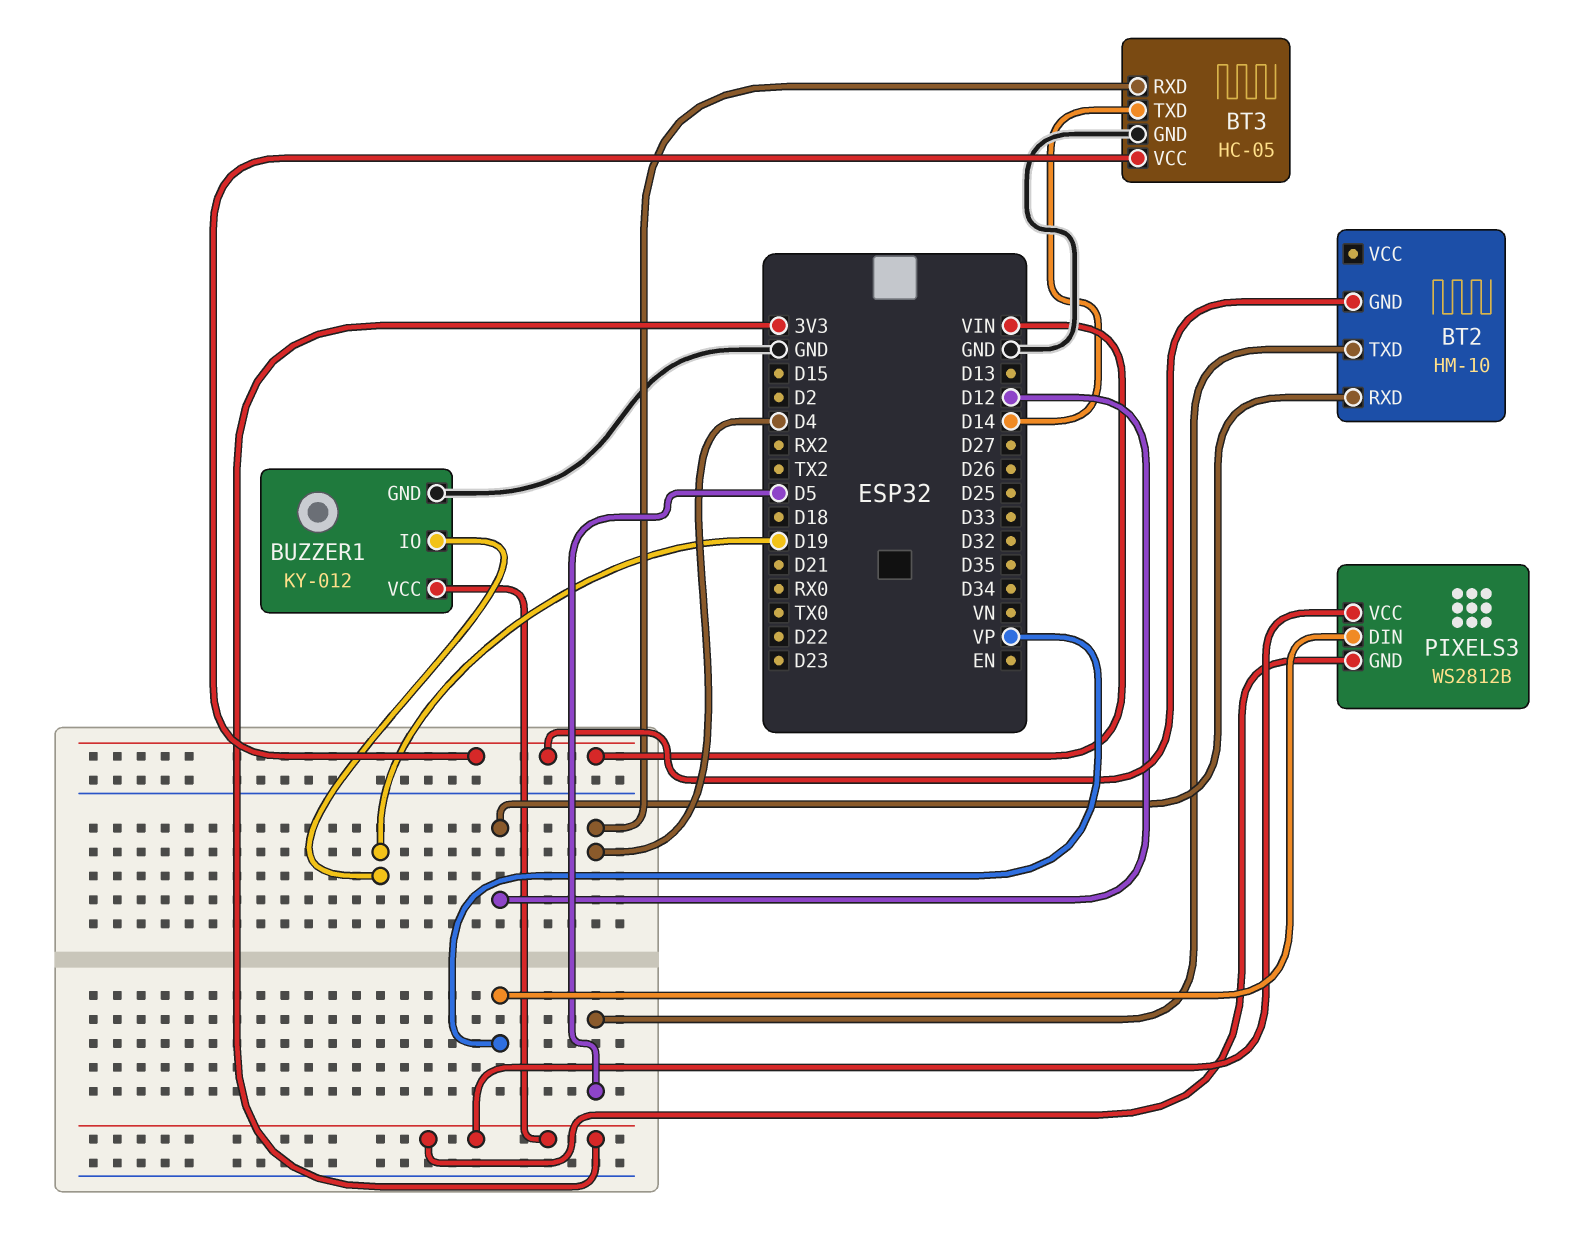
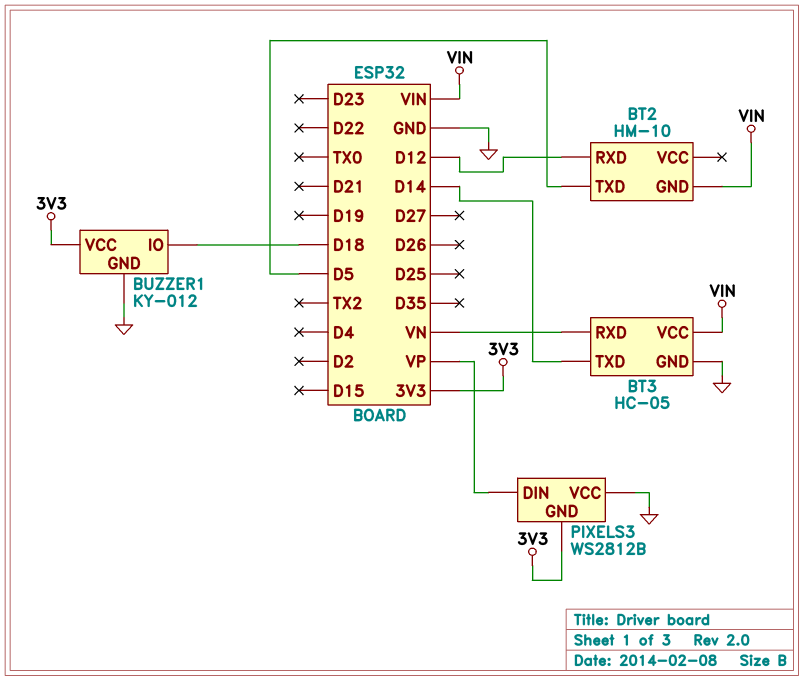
BT3 pin RXD: D4 -> VN
BUZZER1 pin IO: D19 -> D18
PIXELS3 pin VCC: 3V3 -> GND

